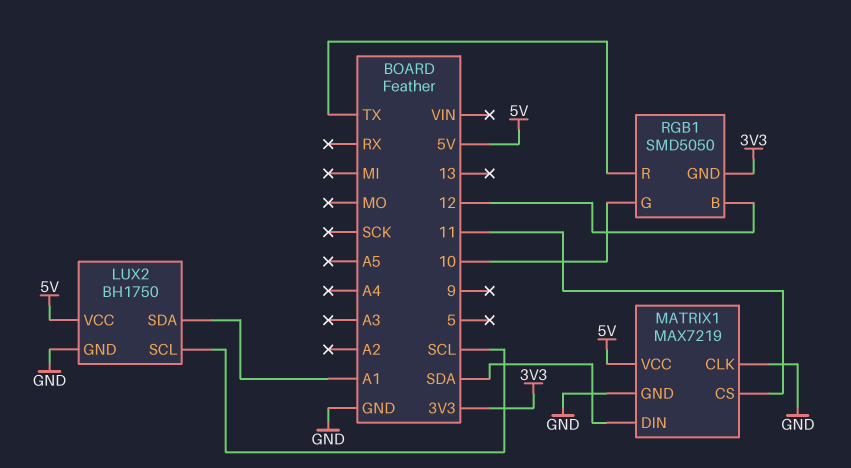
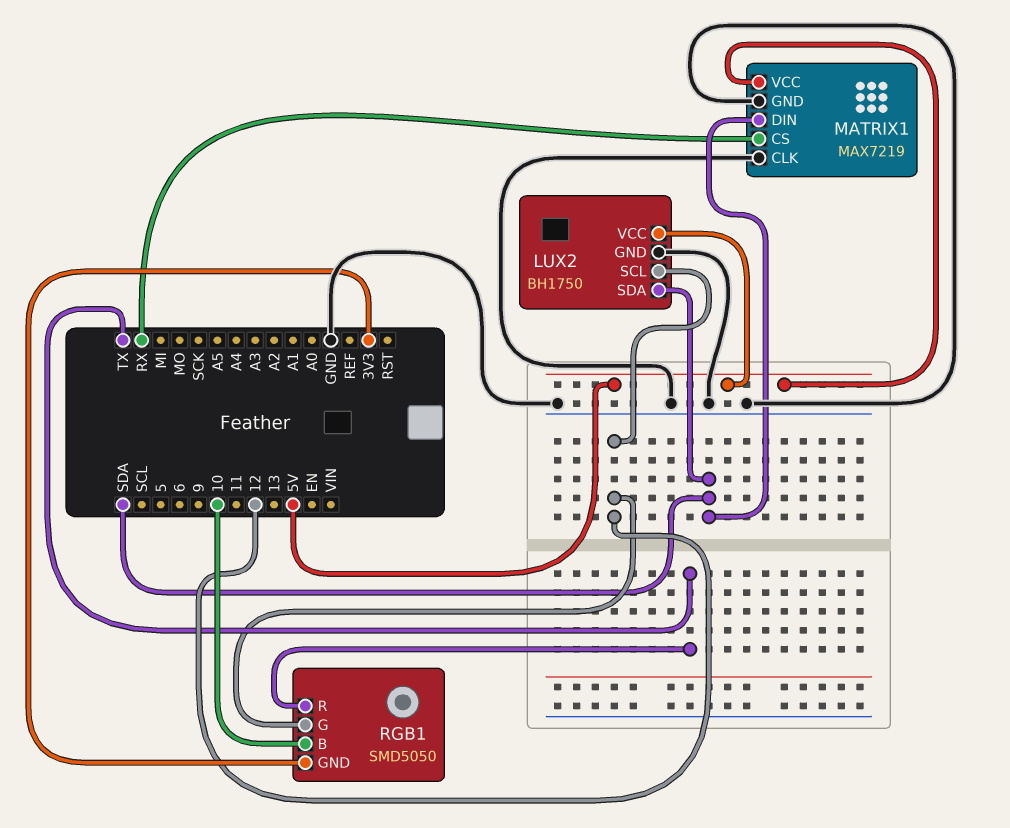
LUX2 pin SCL: SCL -> 12
LUX2 pin SDA: A1 -> SDA
MATRIX1 pin CS: 11 -> RX
RGB1 pin B: 12 -> 10
RGB1 pin G: 10 -> 12

